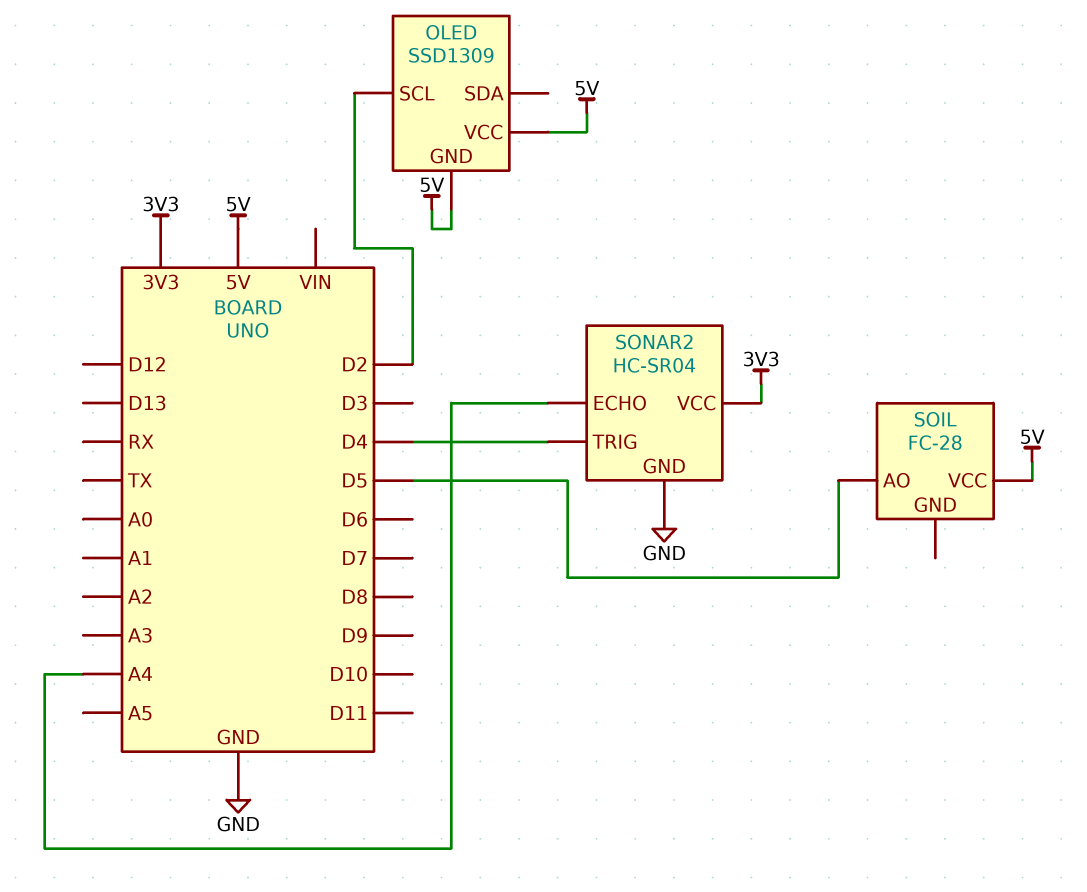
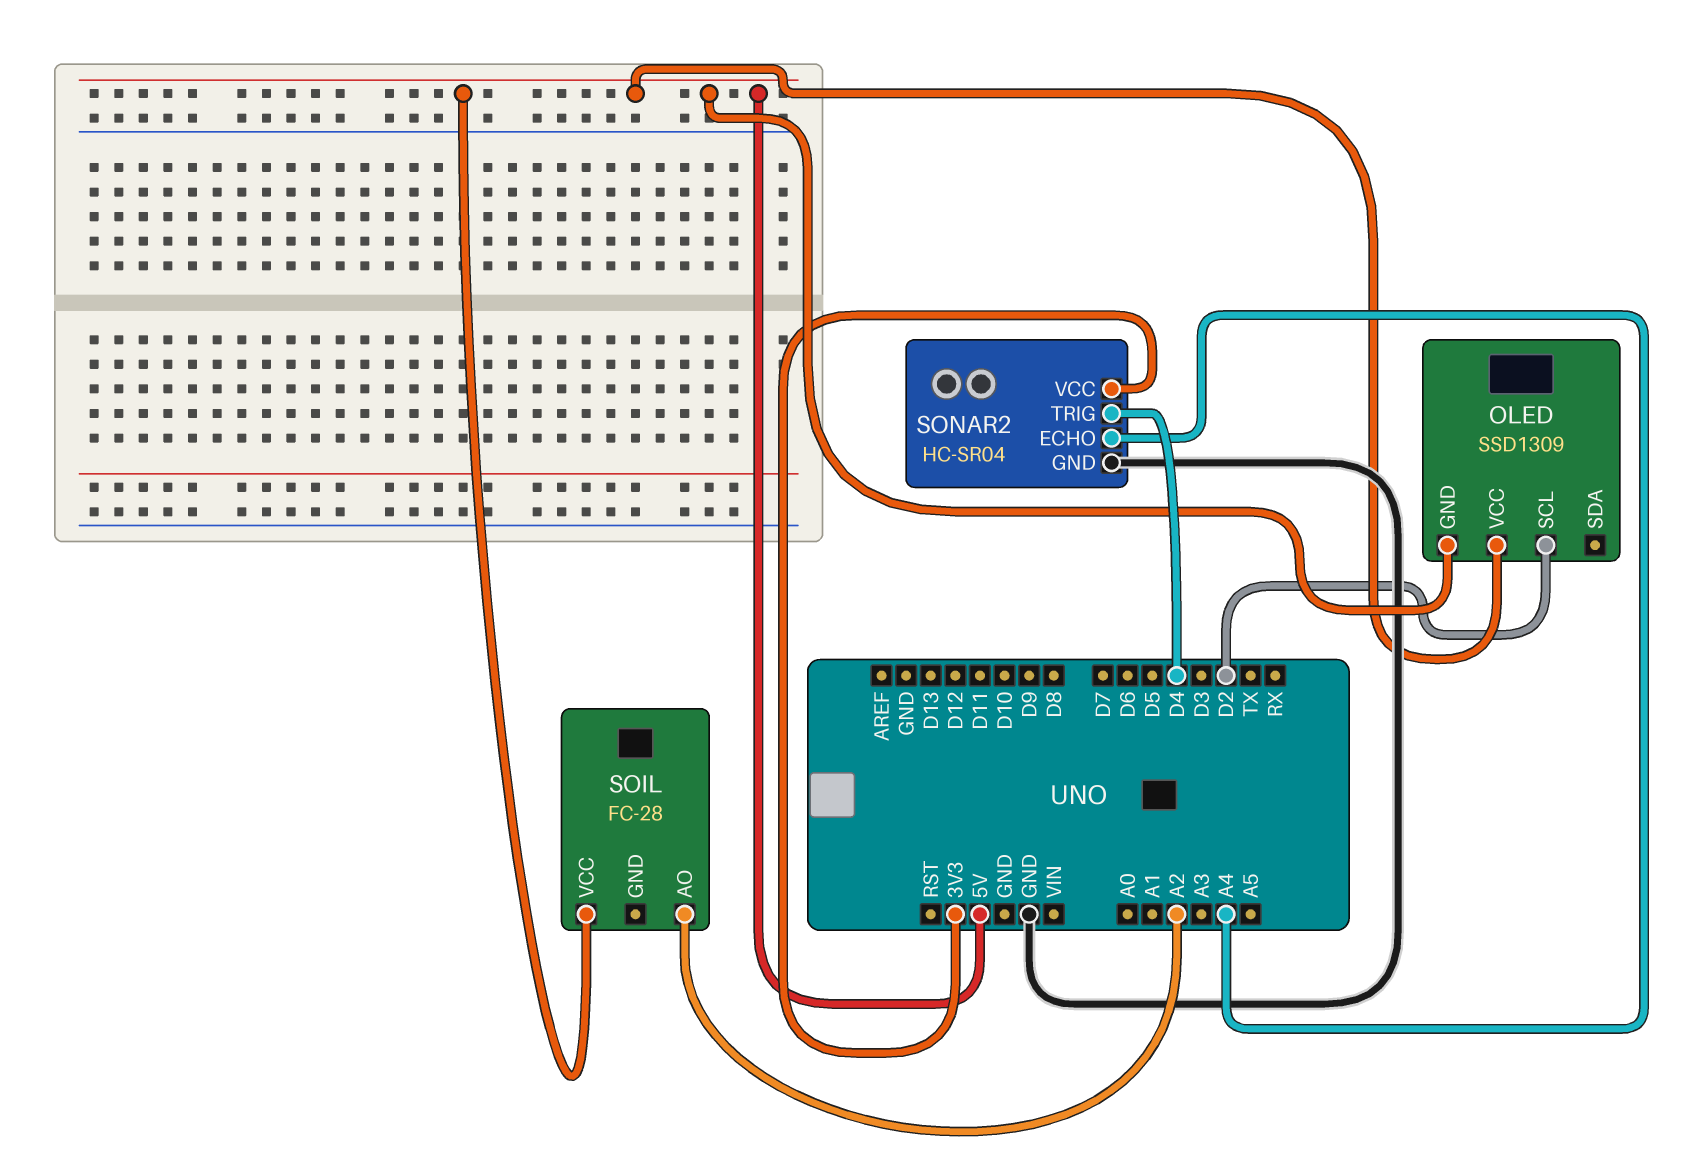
SOIL pin AO: D5 -> A2

